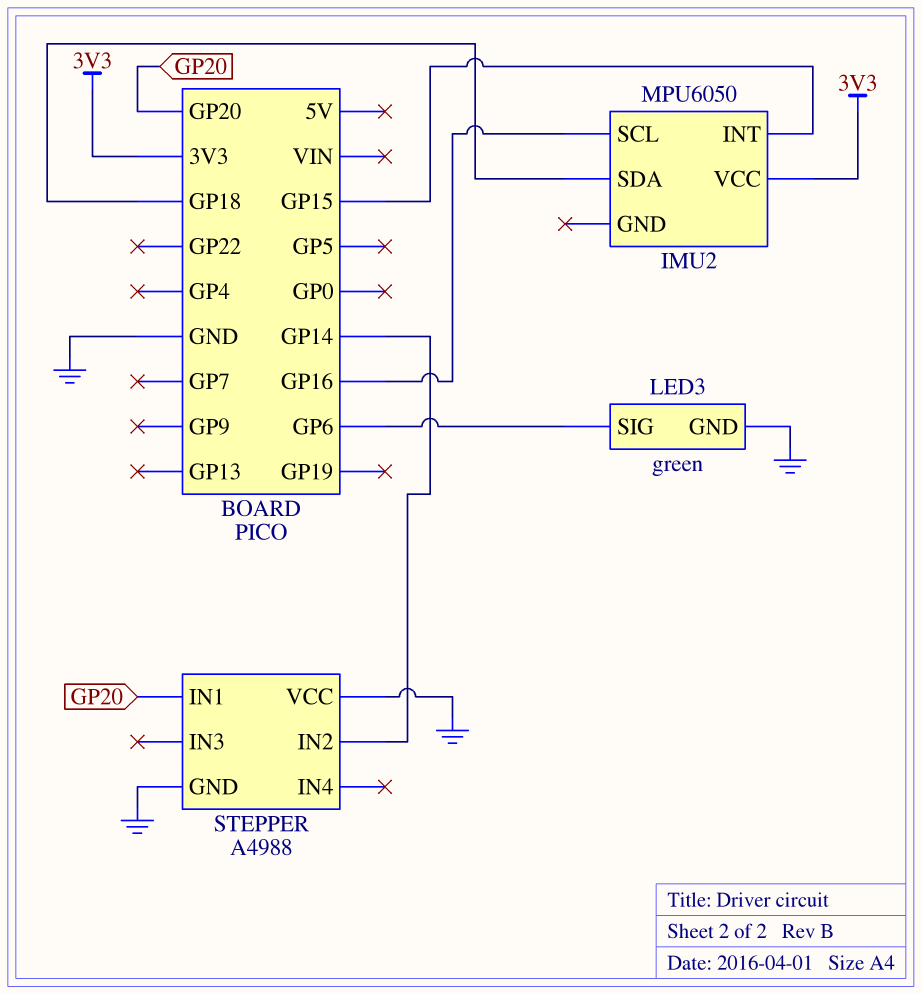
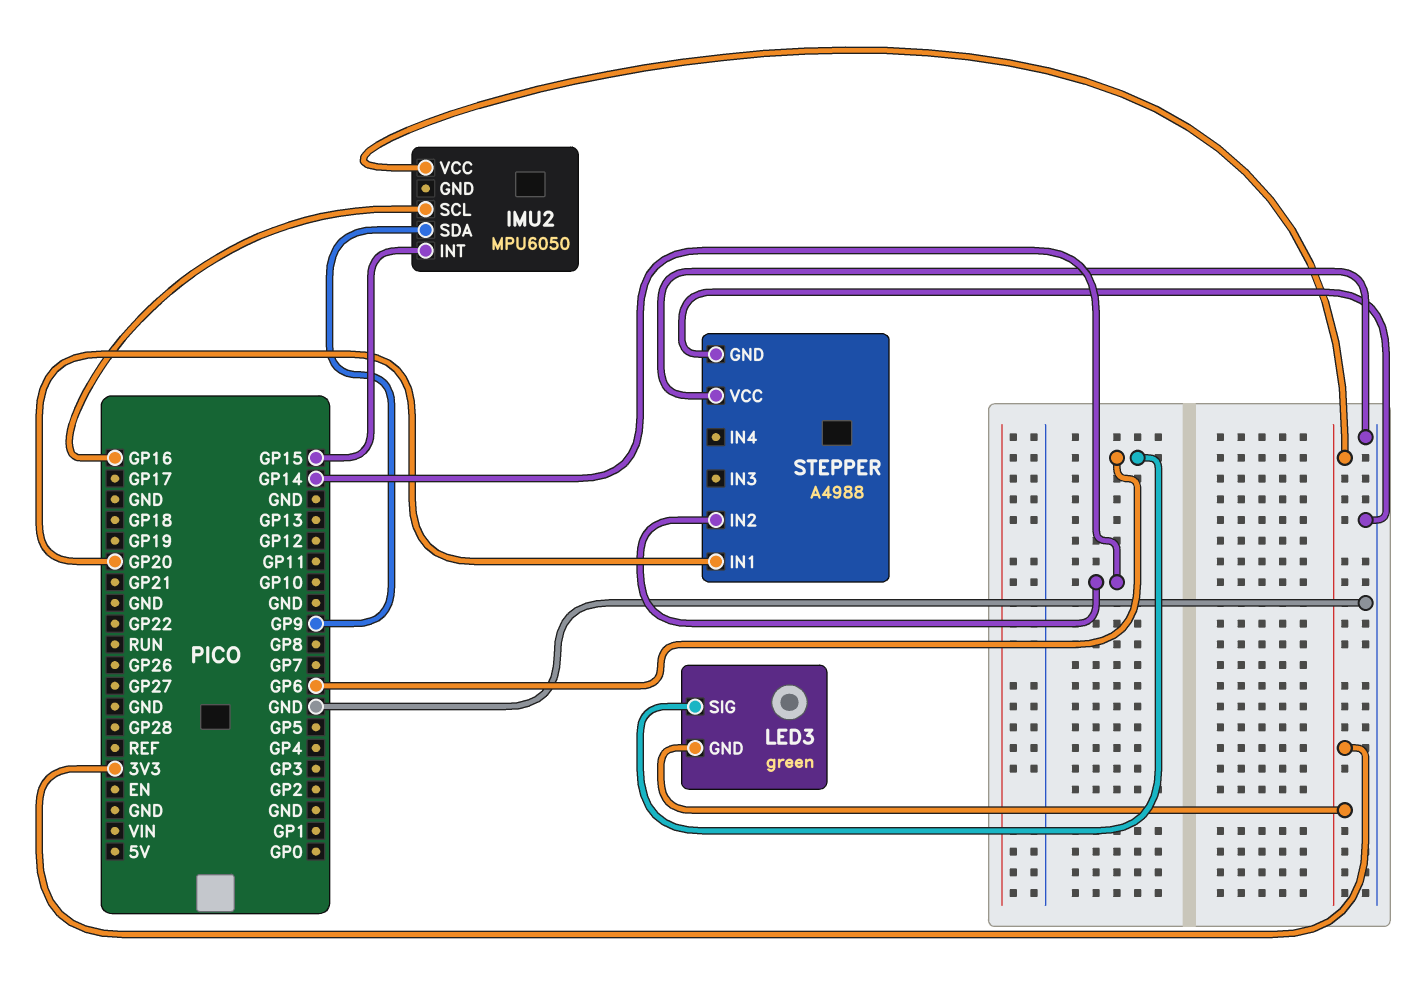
IMU2 pin SDA: GP18 -> GP9
LED3 pin GND: GND -> 3V3

